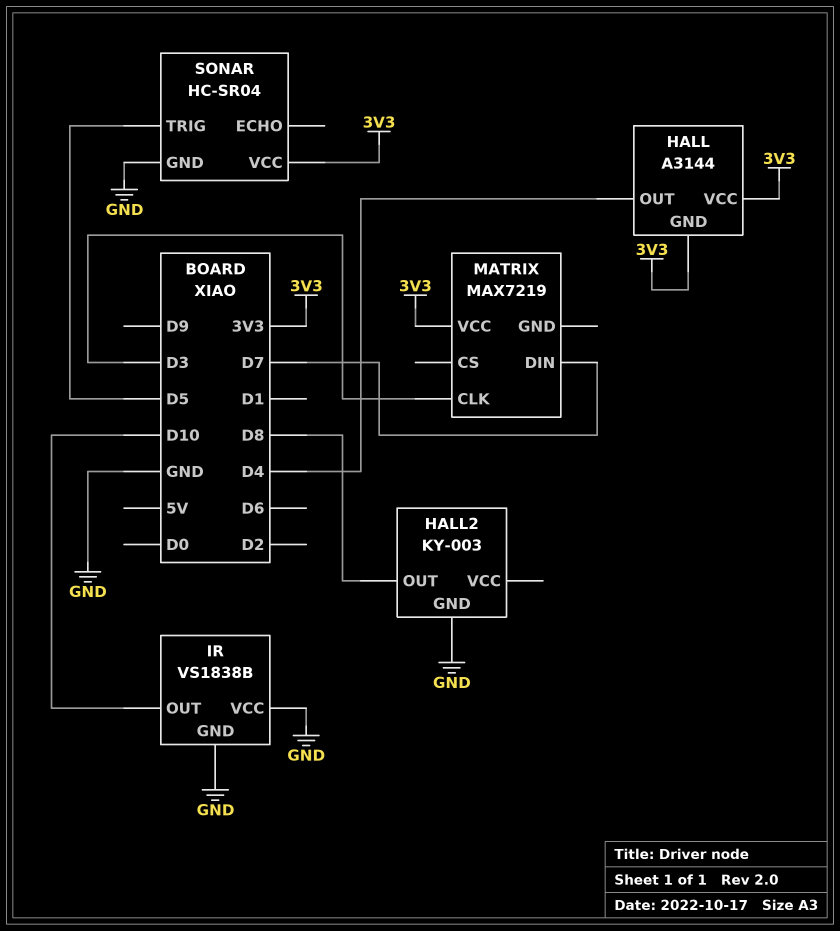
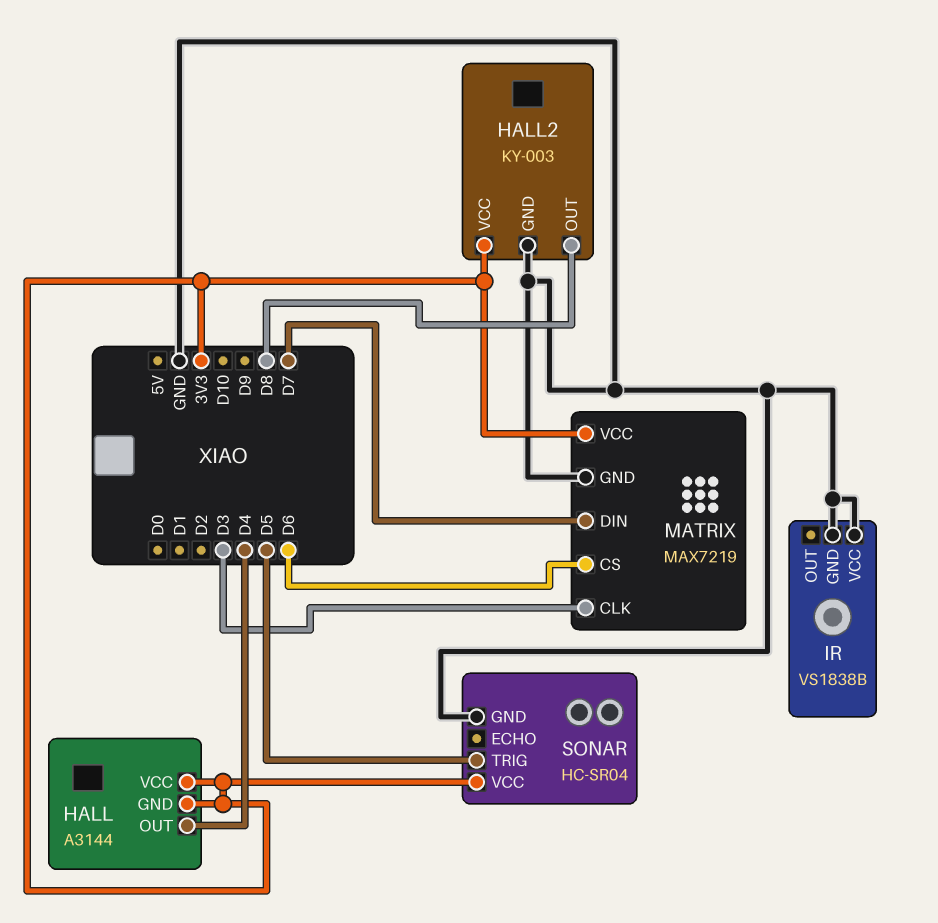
HALL2 pin VCC: none -> 3V3
IR pin OUT: D10 -> none
MATRIX pin CS: none -> D6
MATRIX pin GND: none -> GND

